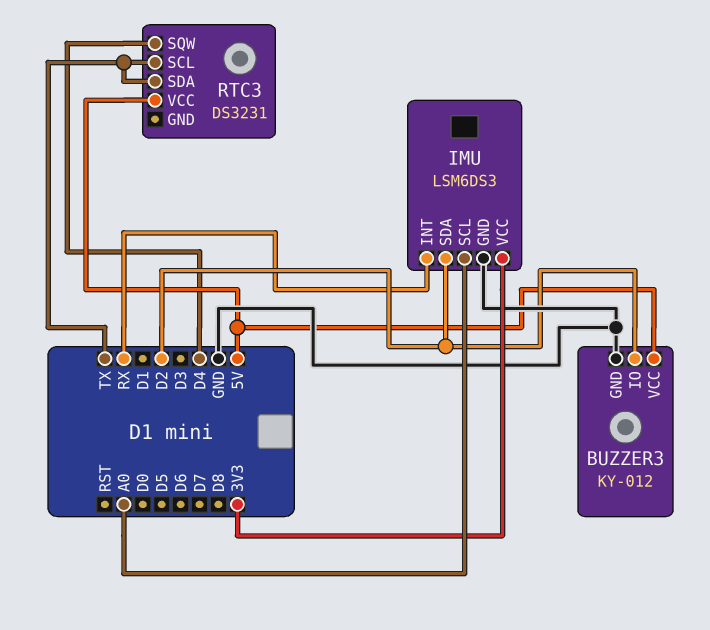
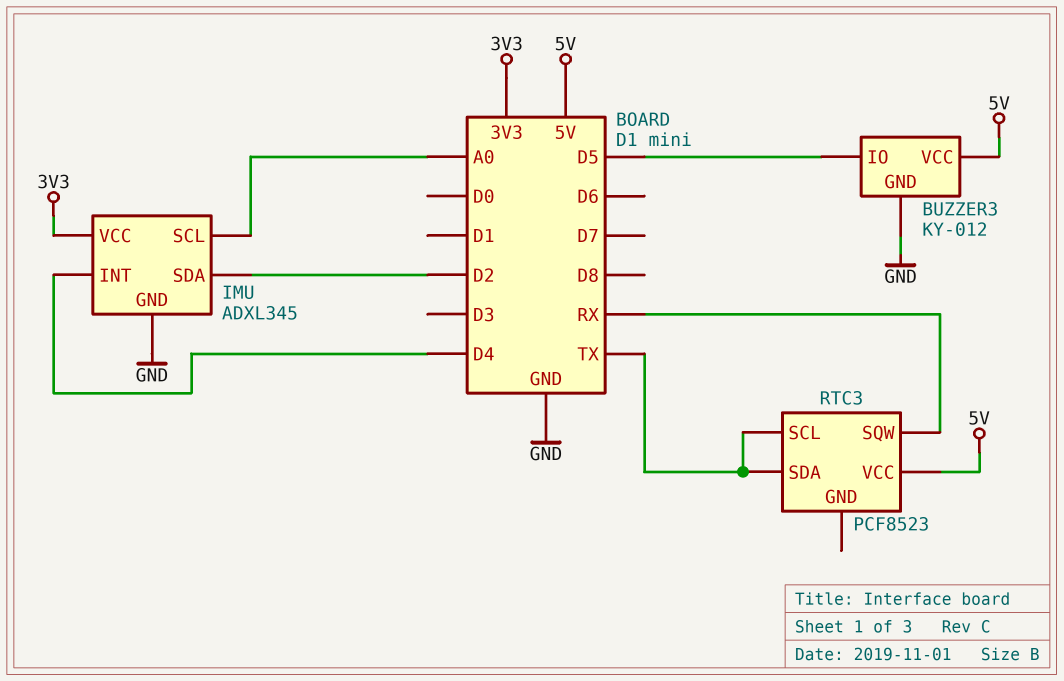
BUZZER3 pin IO: D2 -> D5
IMU: LSM6DS3 -> ADXL345
IMU pin INT: RX -> D4
RTC3: DS3231 -> PCF8523
RTC3 pin SQW: D4 -> RX

